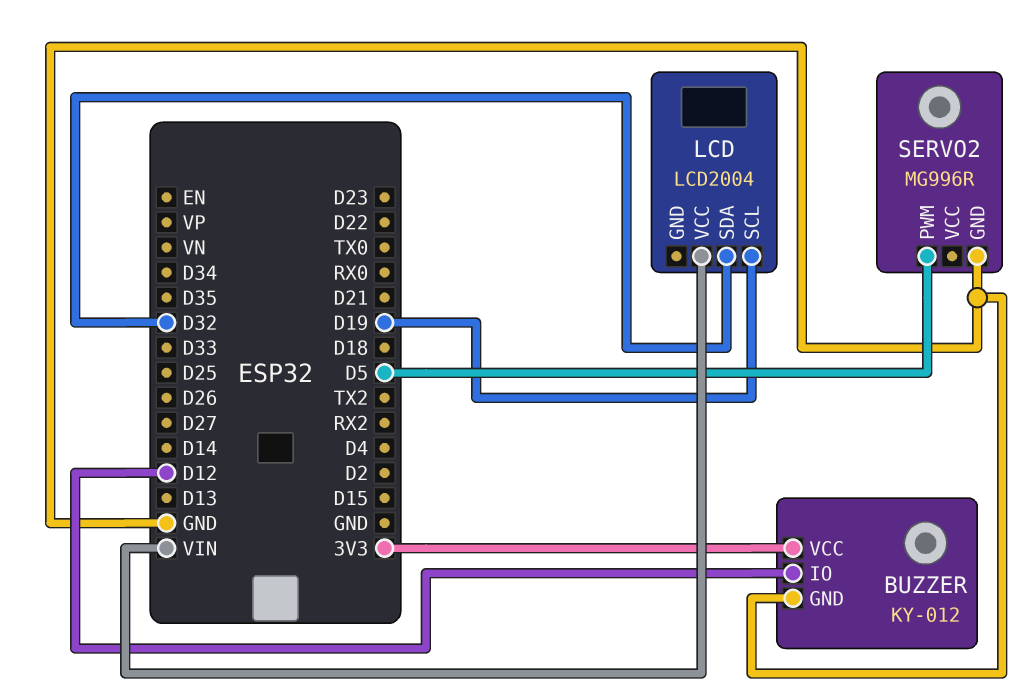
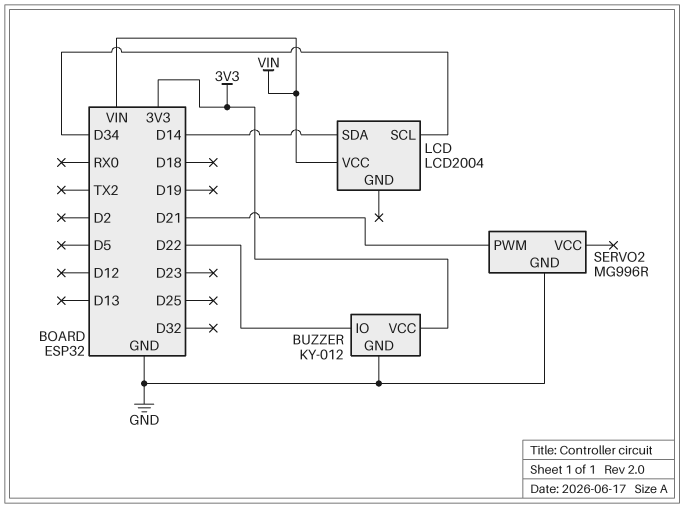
BUZZER pin IO: D12 -> D22
LCD pin SCL: D19 -> D34
LCD pin SDA: D32 -> D14
SERVO2 pin PWM: D5 -> D21

